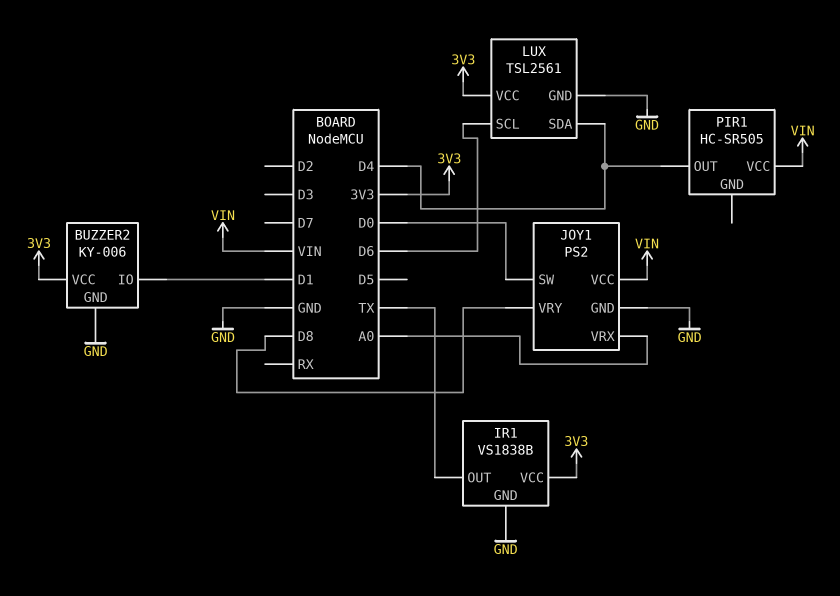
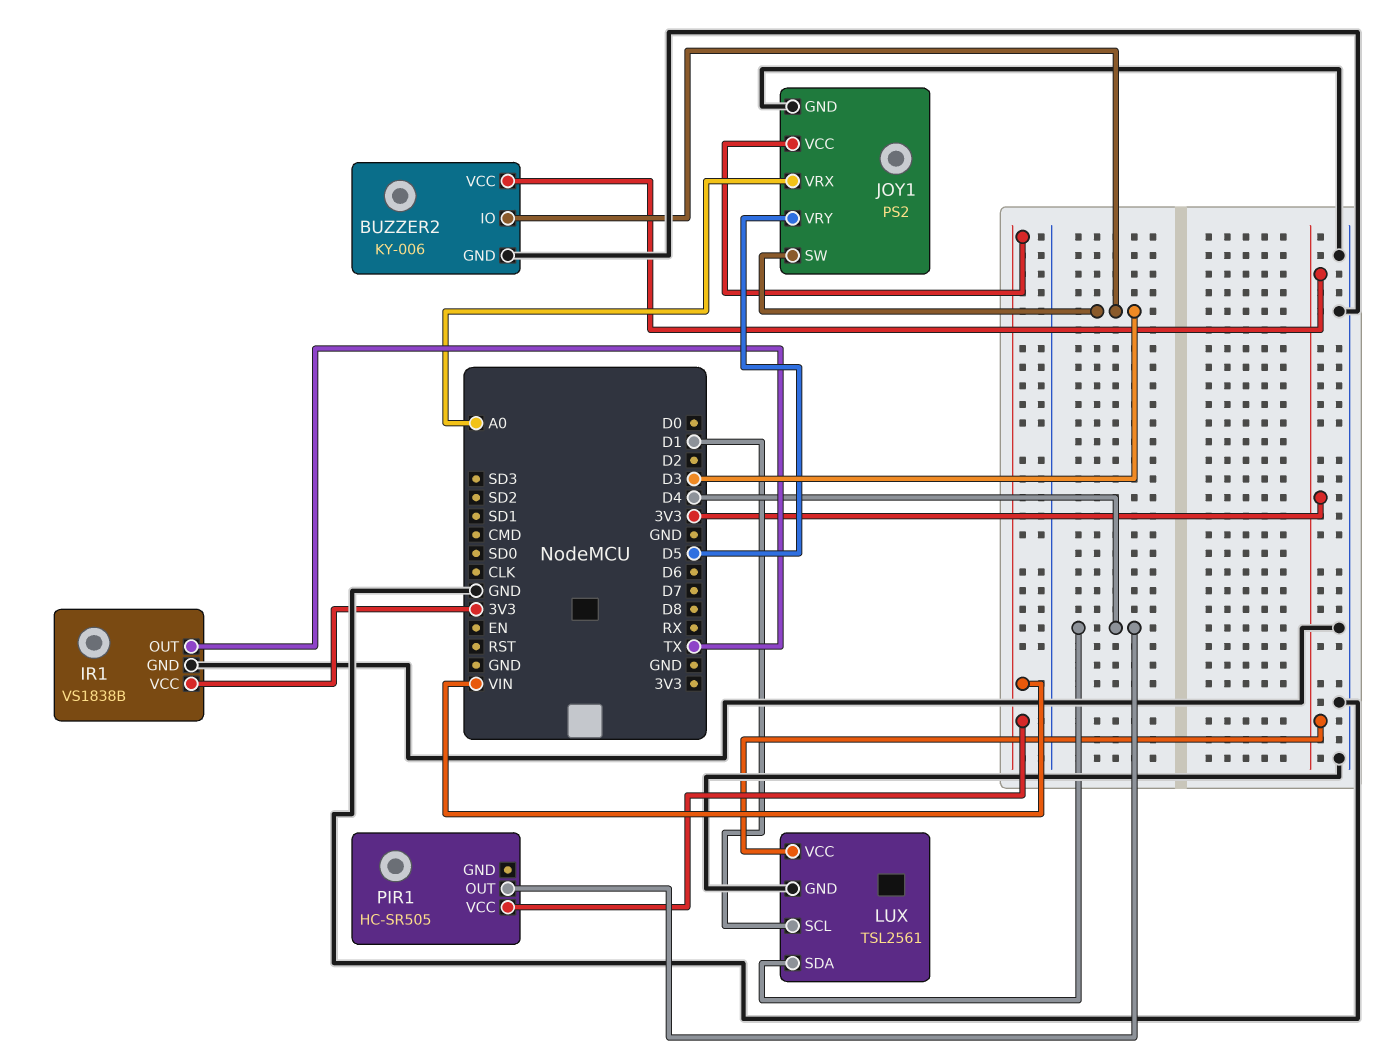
BUZZER2 pin IO: D1 -> D3
JOY1 pin SW: D0 -> D3
JOY1 pin VRY: D8 -> D5
LUX pin SCL: D6 -> D1

